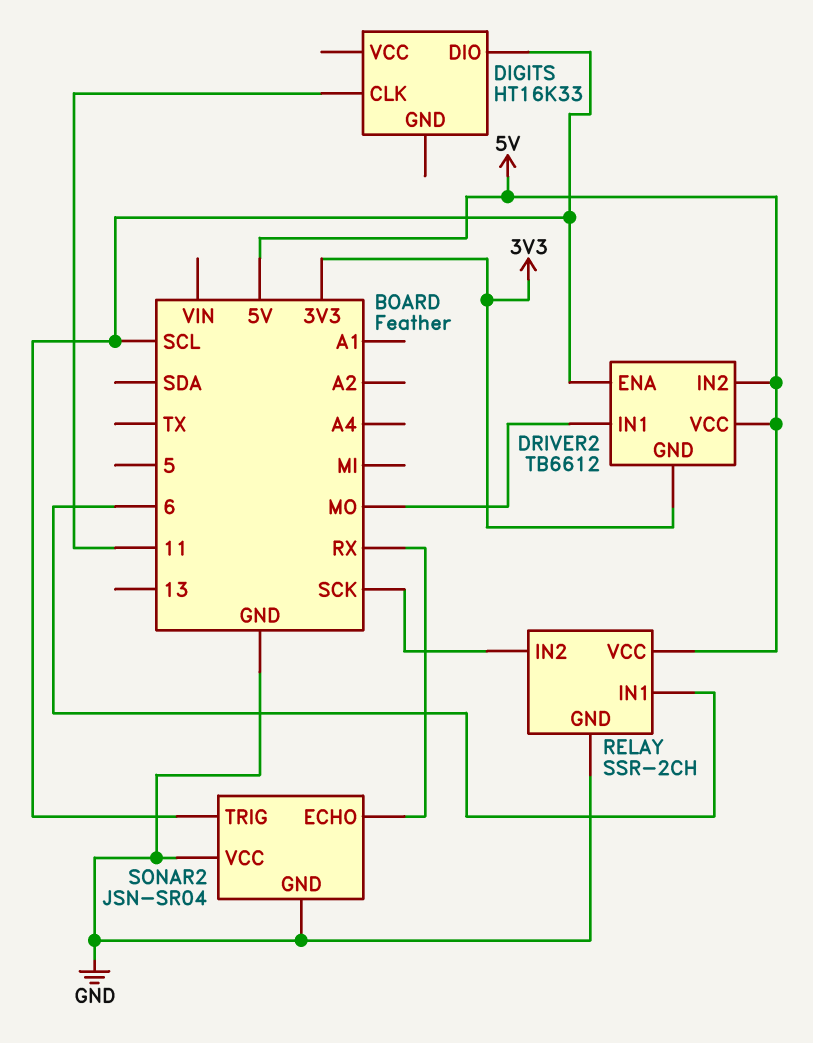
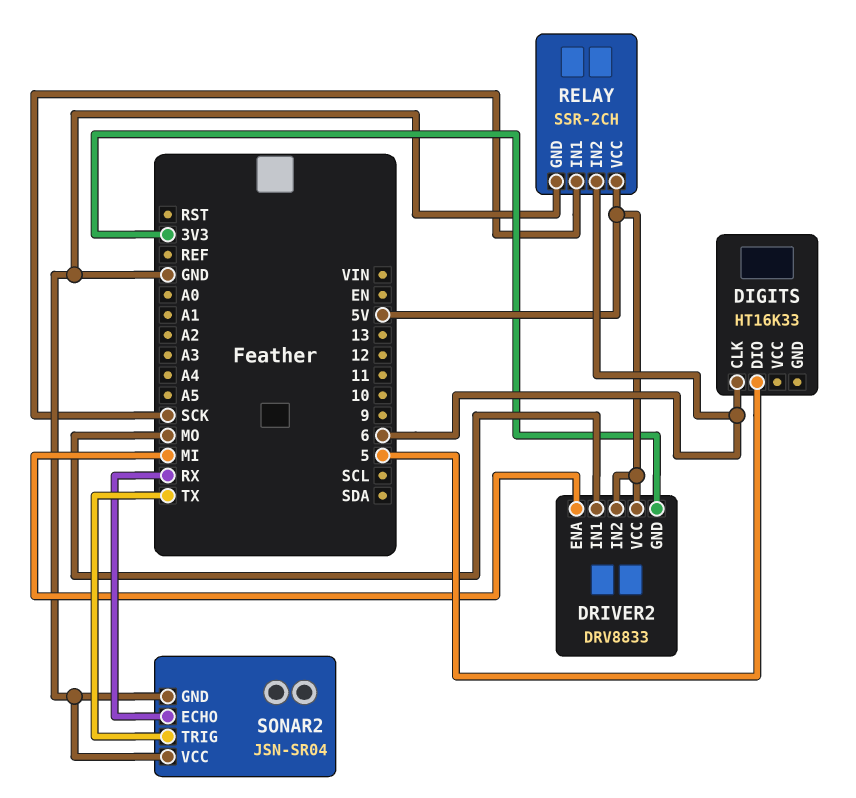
DIGITS pin CLK: 11 -> 6
DIGITS pin DIO: SCL -> 5
DRIVER2: TB6612 -> DRV8833
DRIVER2 pin ENA: SCL -> MI
RELAY pin IN1: 6 -> SCK
RELAY pin IN2: SCK -> 6
SONAR2 pin TRIG: SCL -> TX

